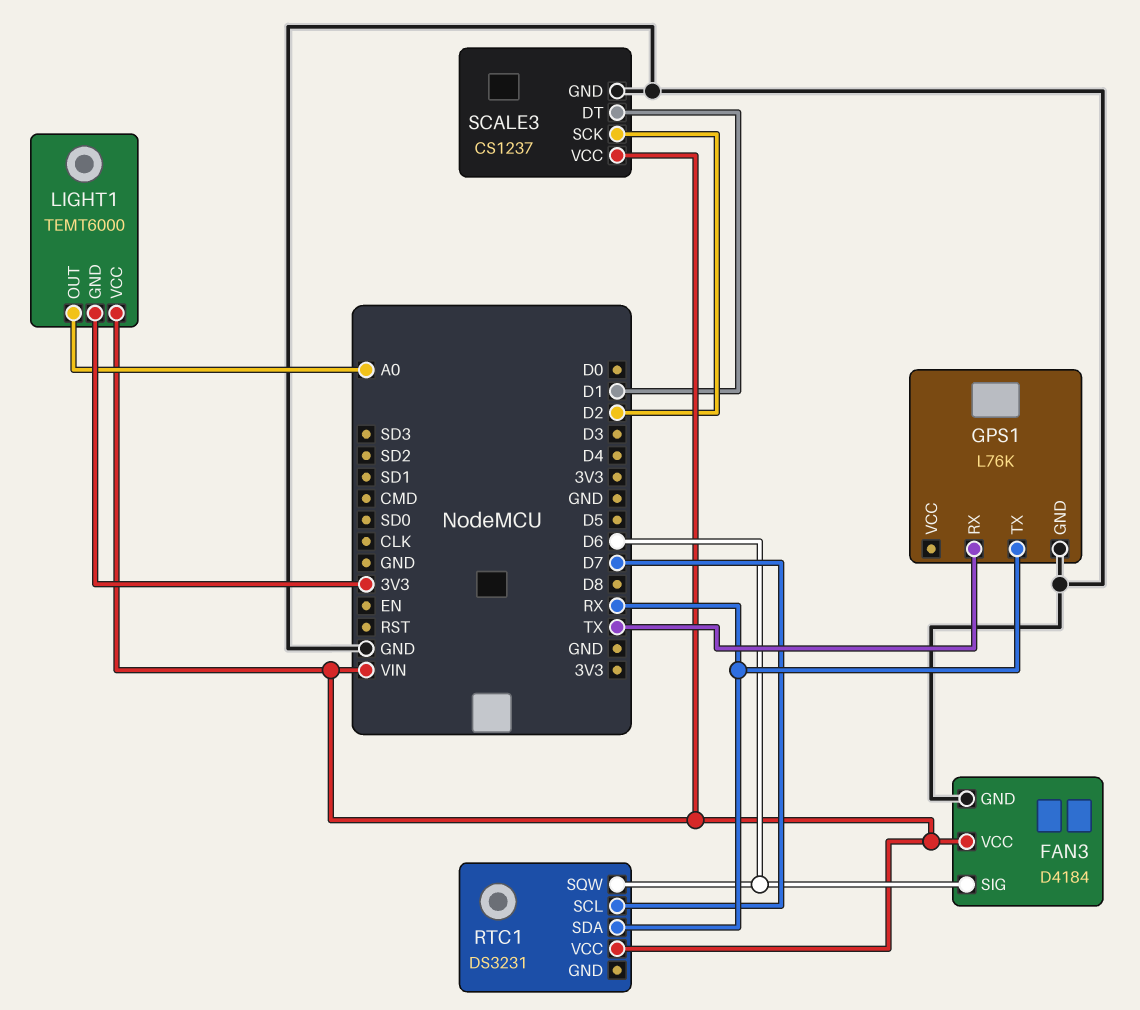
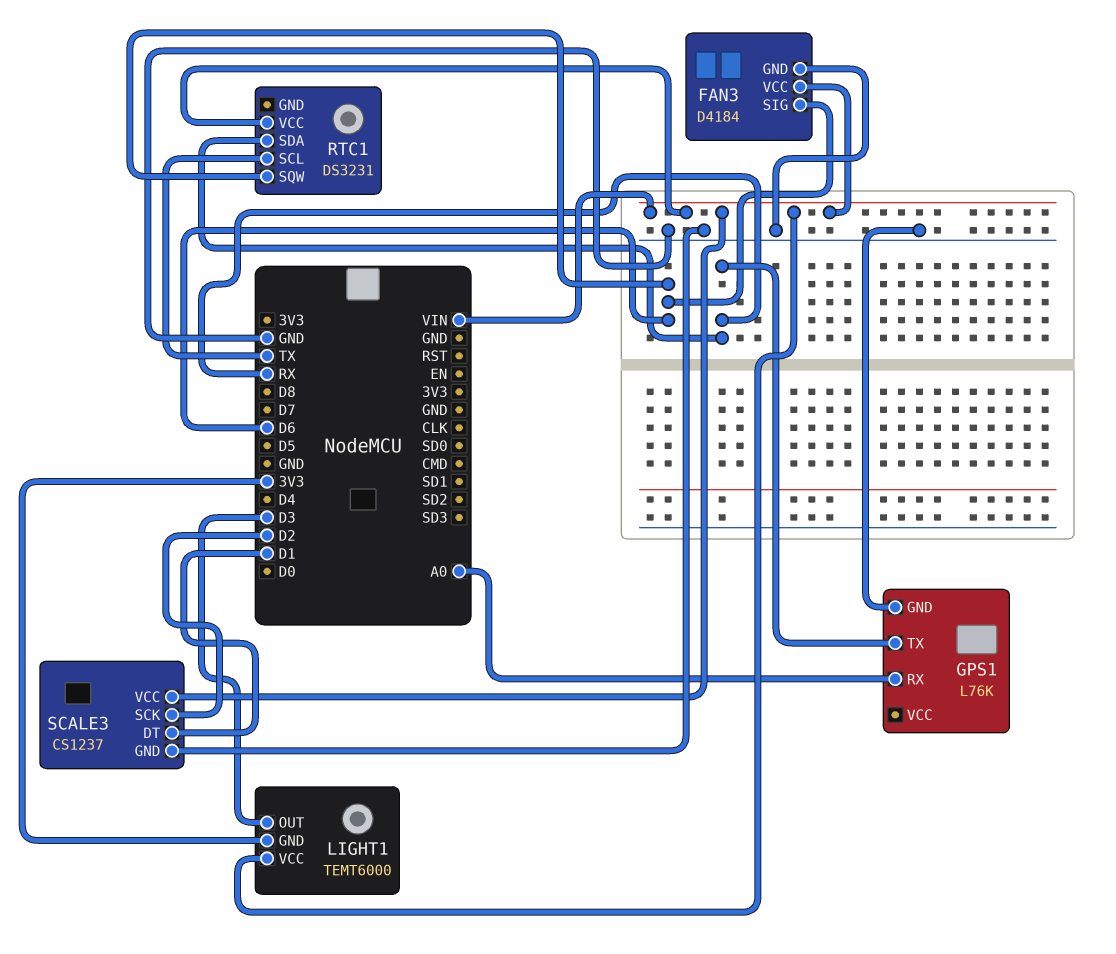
GPS1 pin RX: TX -> A0
LIGHT1 pin OUT: A0 -> D3
RTC1 pin SCL: D7 -> TX

